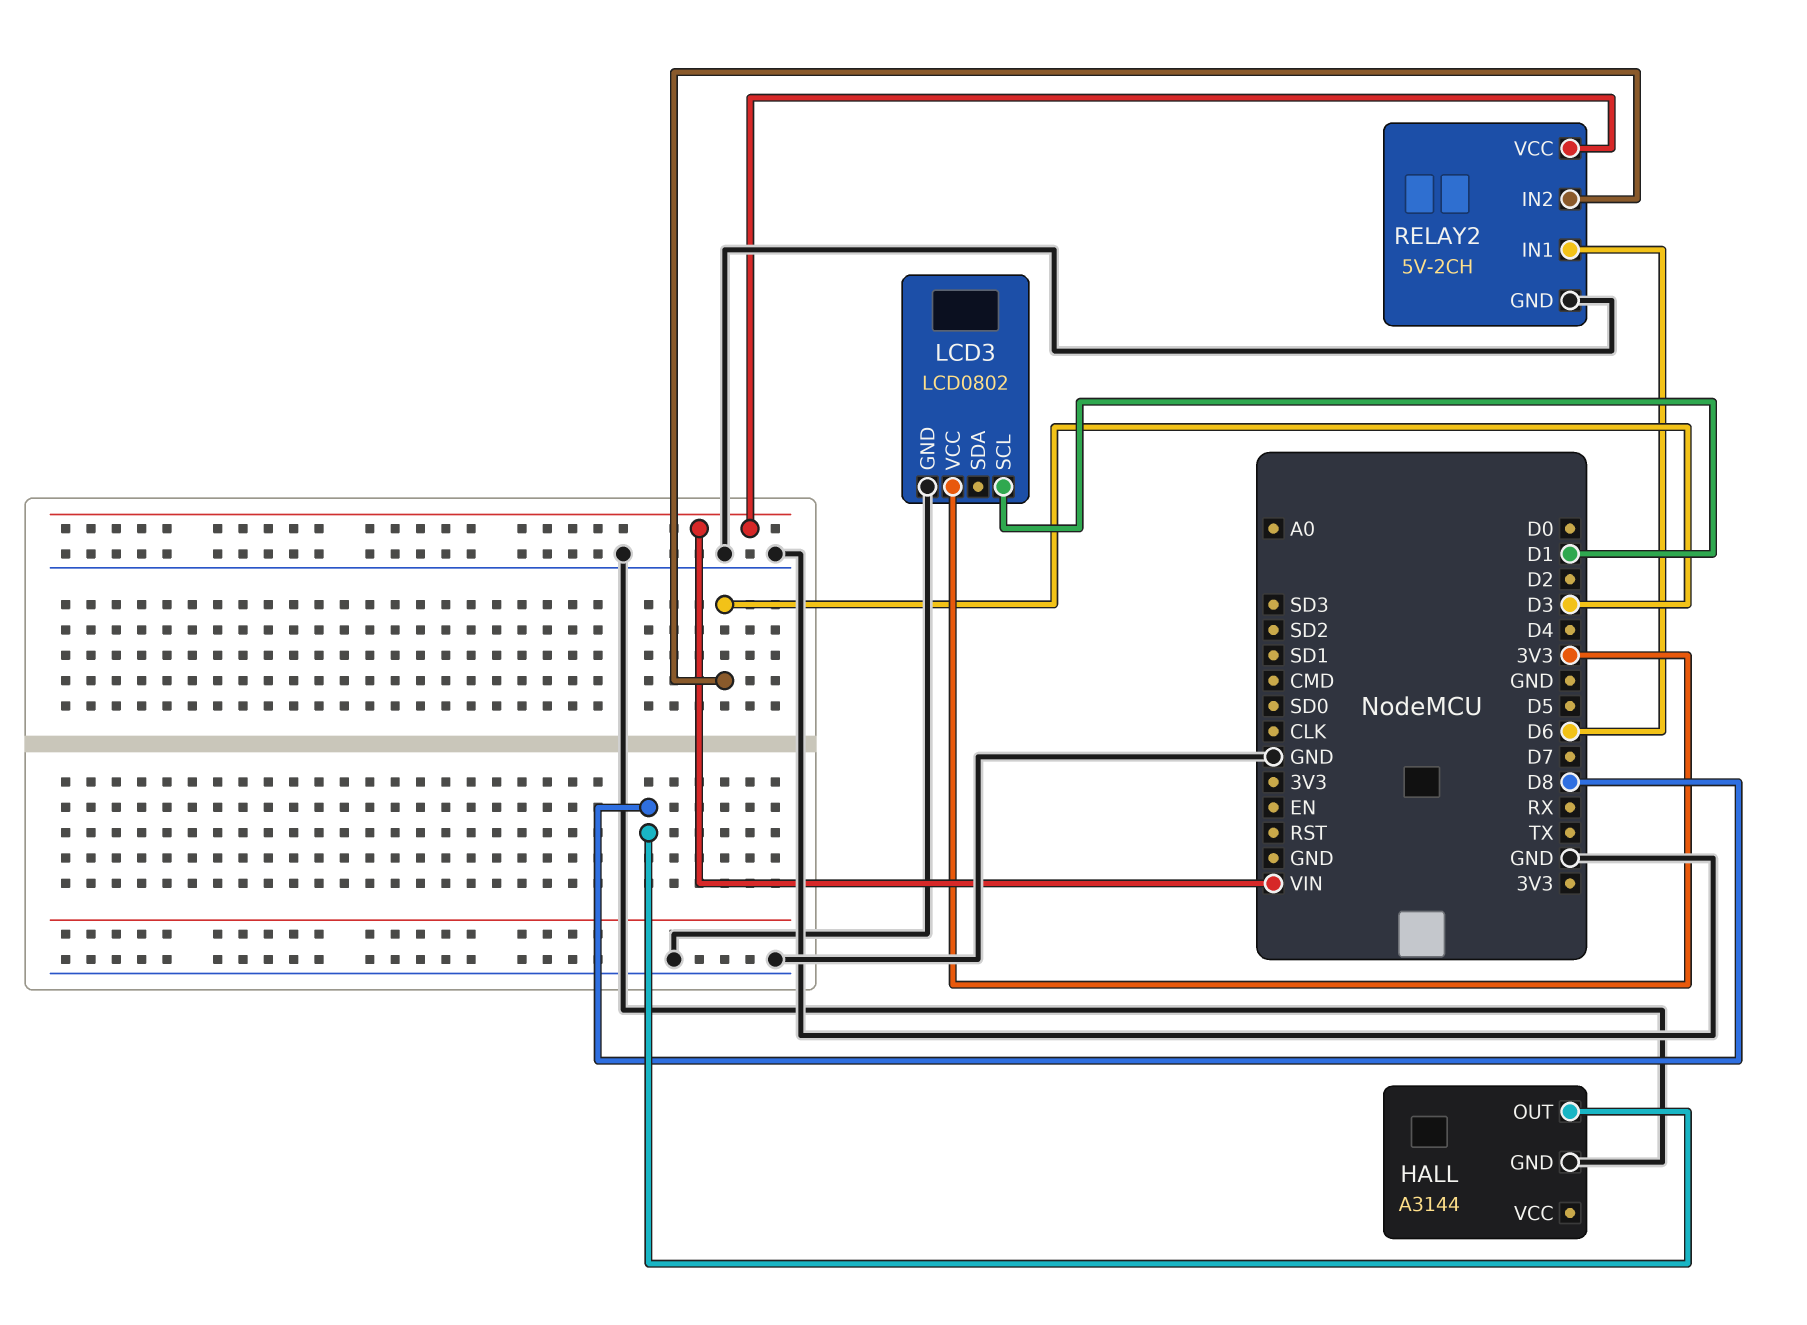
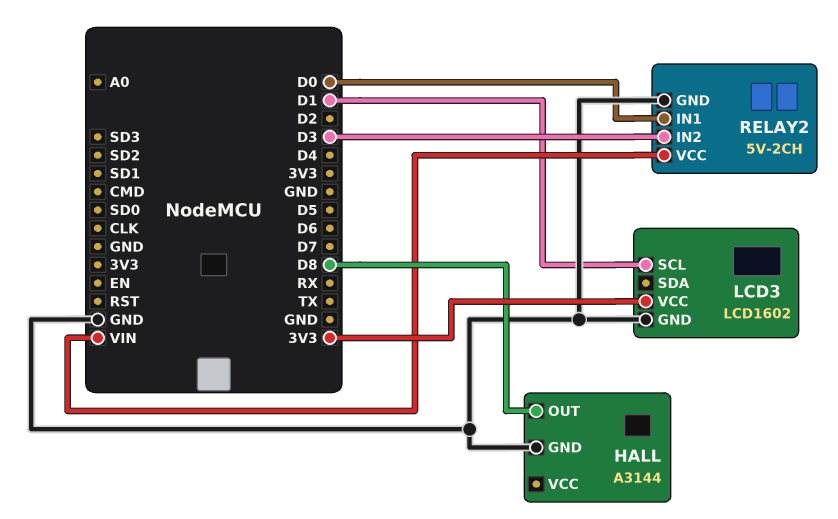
LCD3: LCD0802 -> LCD1602
RELAY2 pin IN1: D6 -> D0

